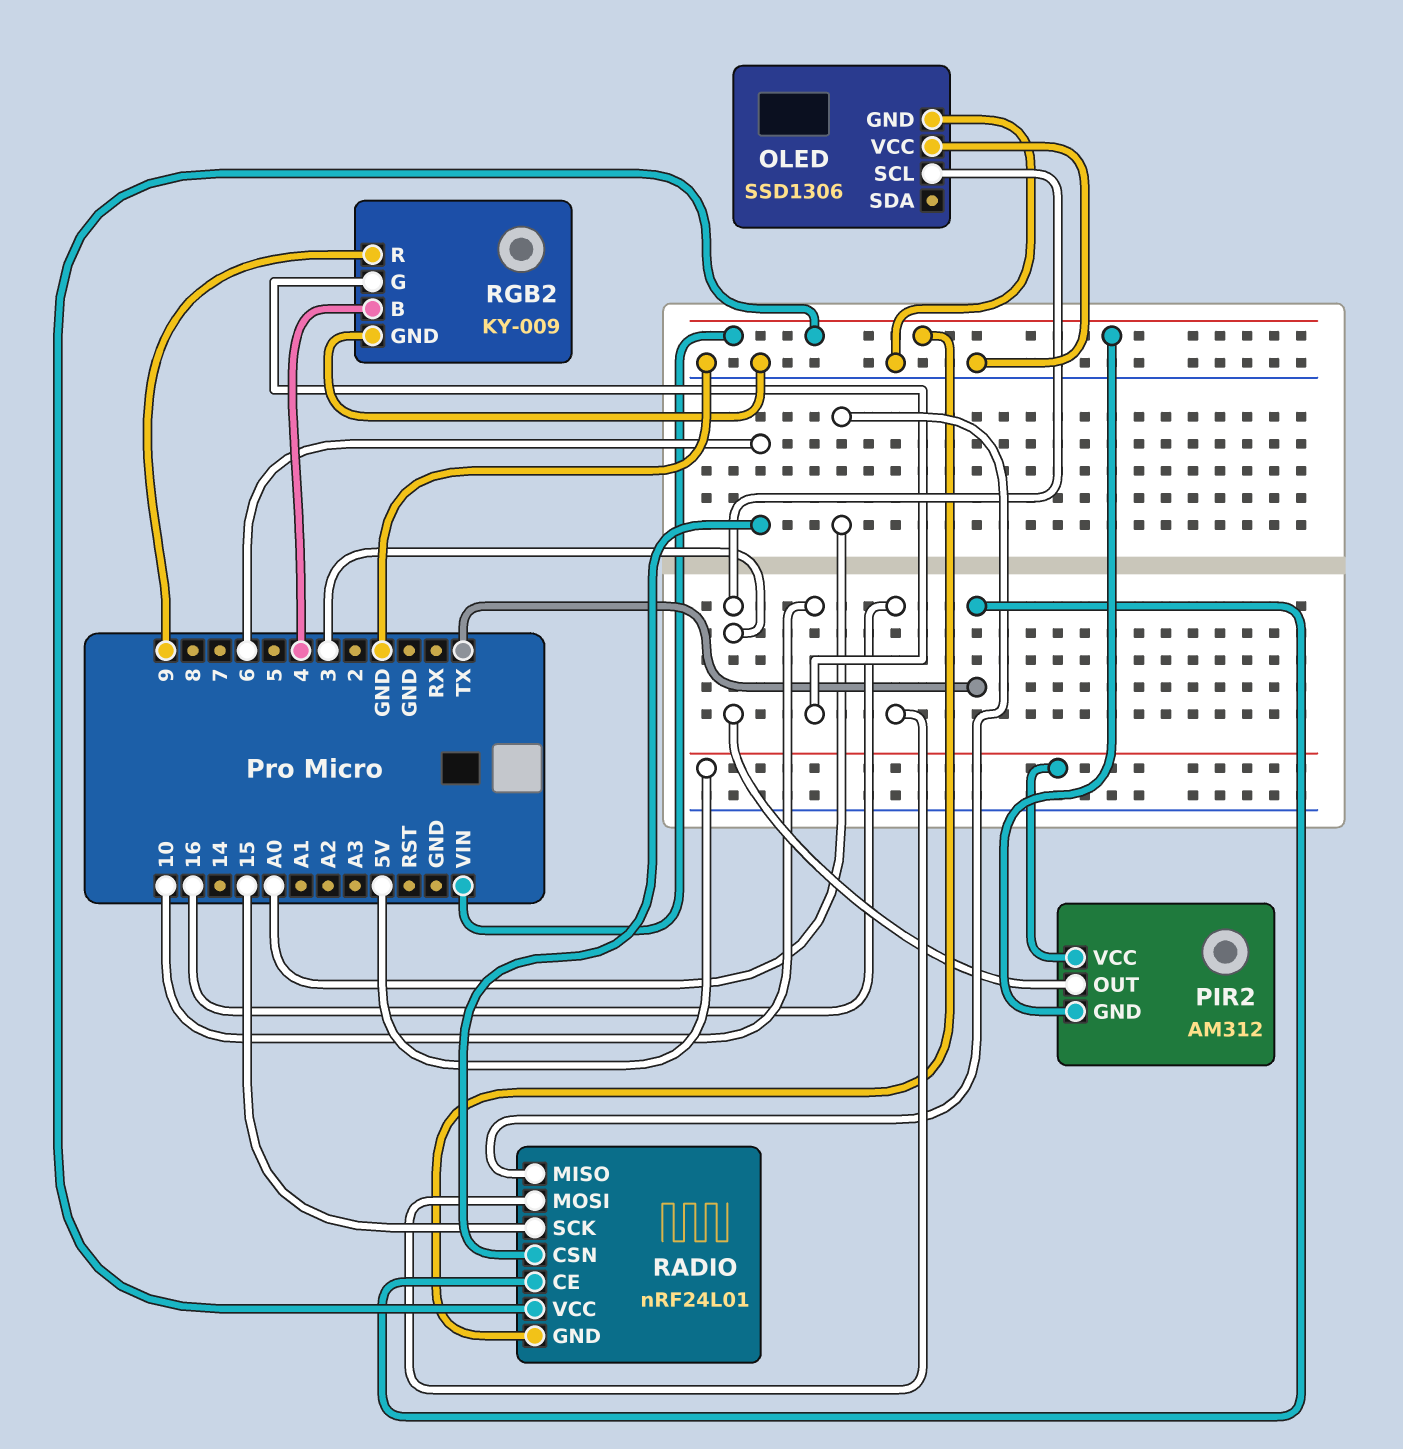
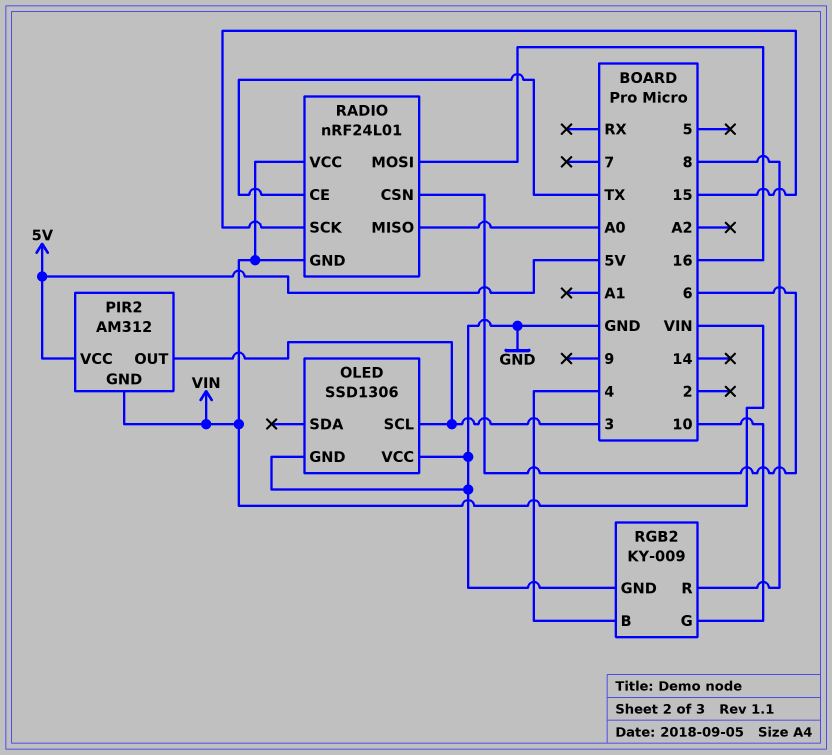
RGB2 pin R: 9 -> 8

